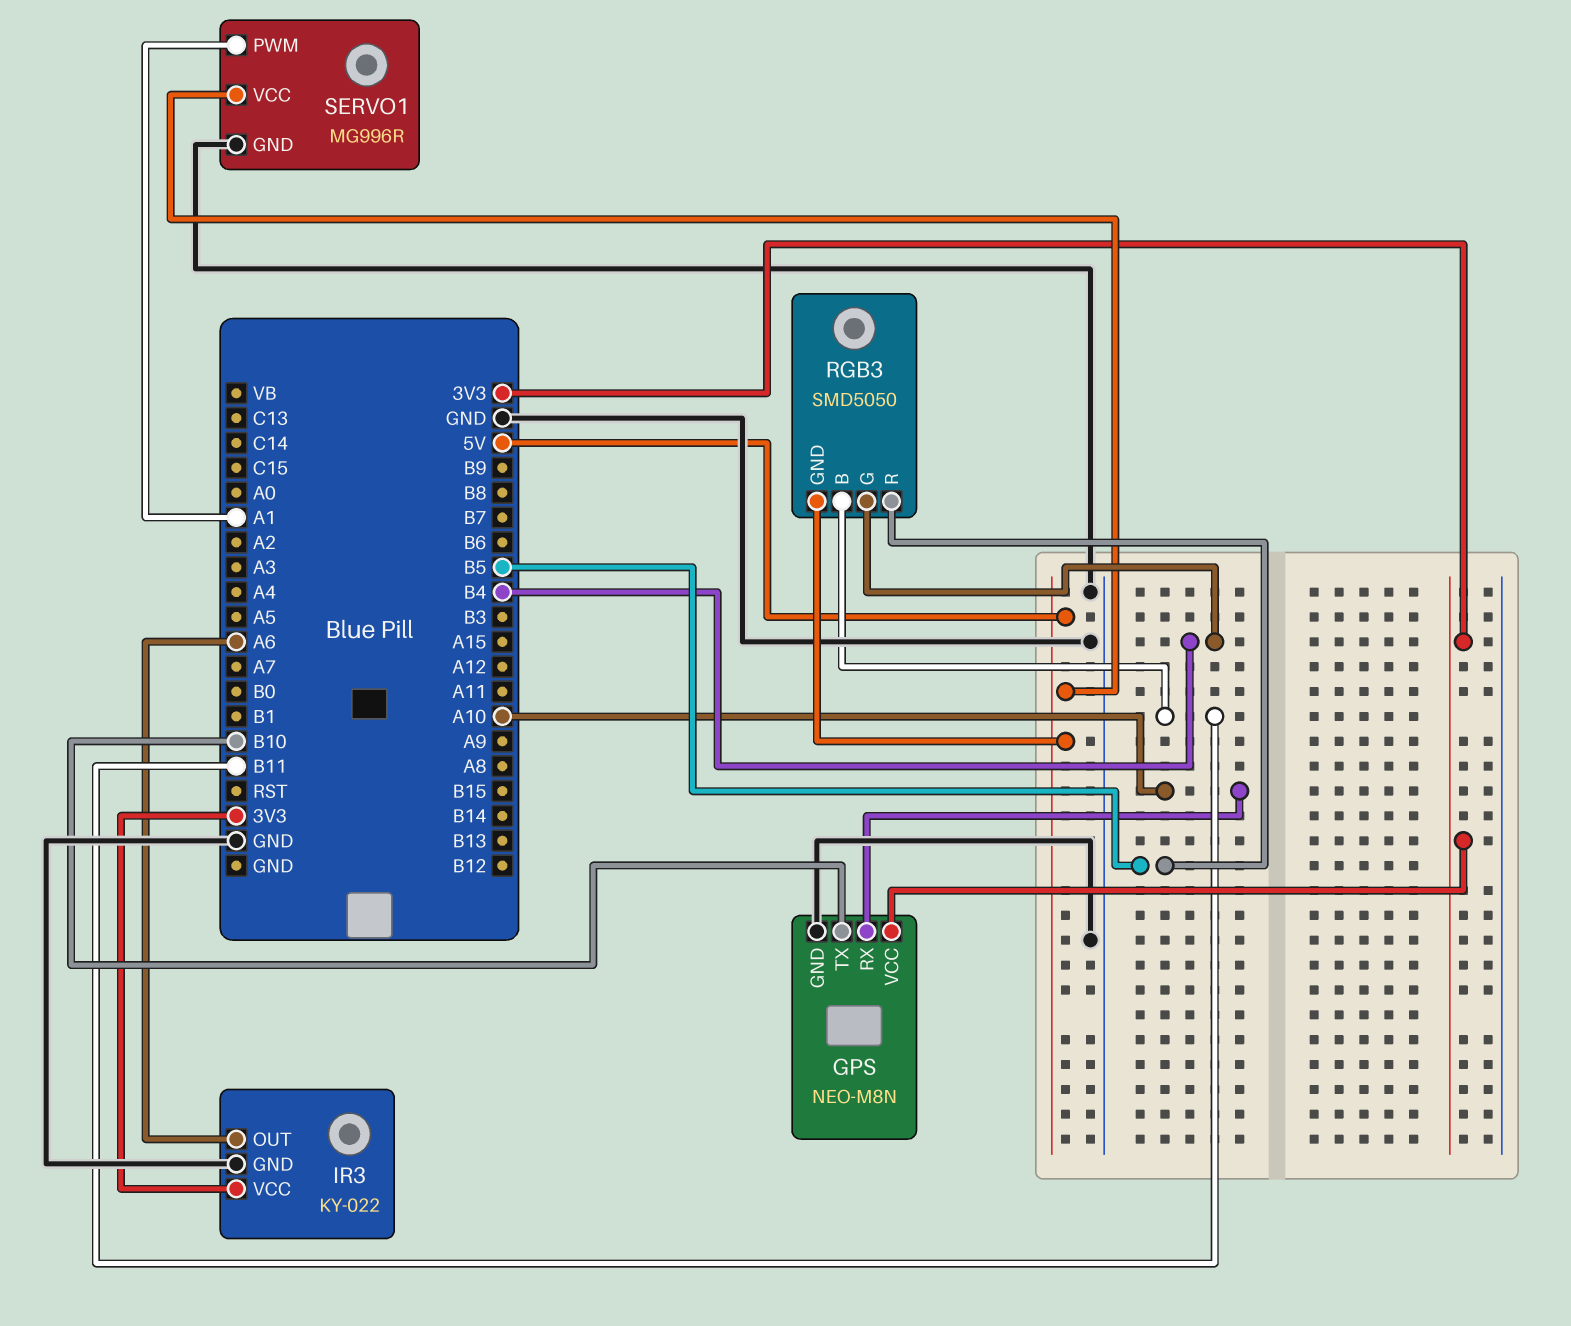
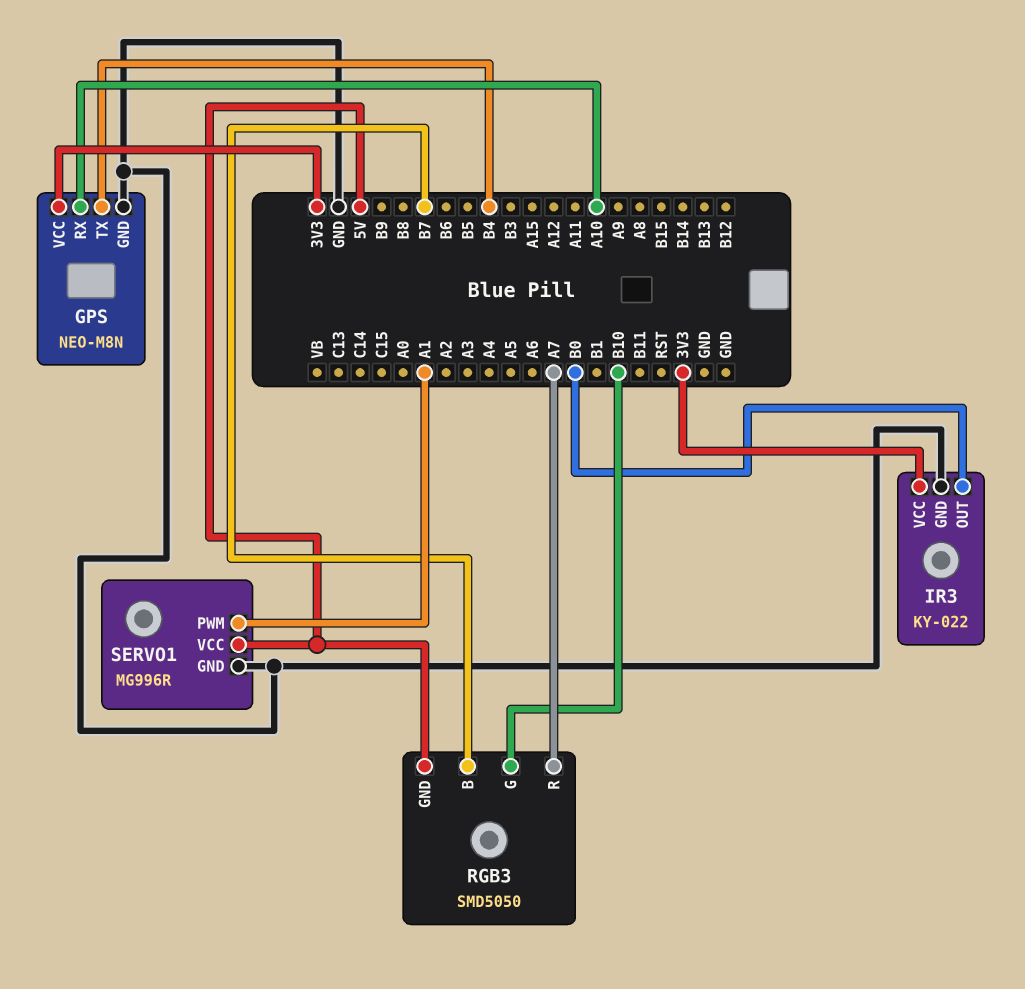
GPS pin TX: B10 -> B4
IR3 pin OUT: A6 -> B0
RGB3 pin B: B11 -> B7
RGB3 pin G: B4 -> B10
RGB3 pin R: B5 -> A7

